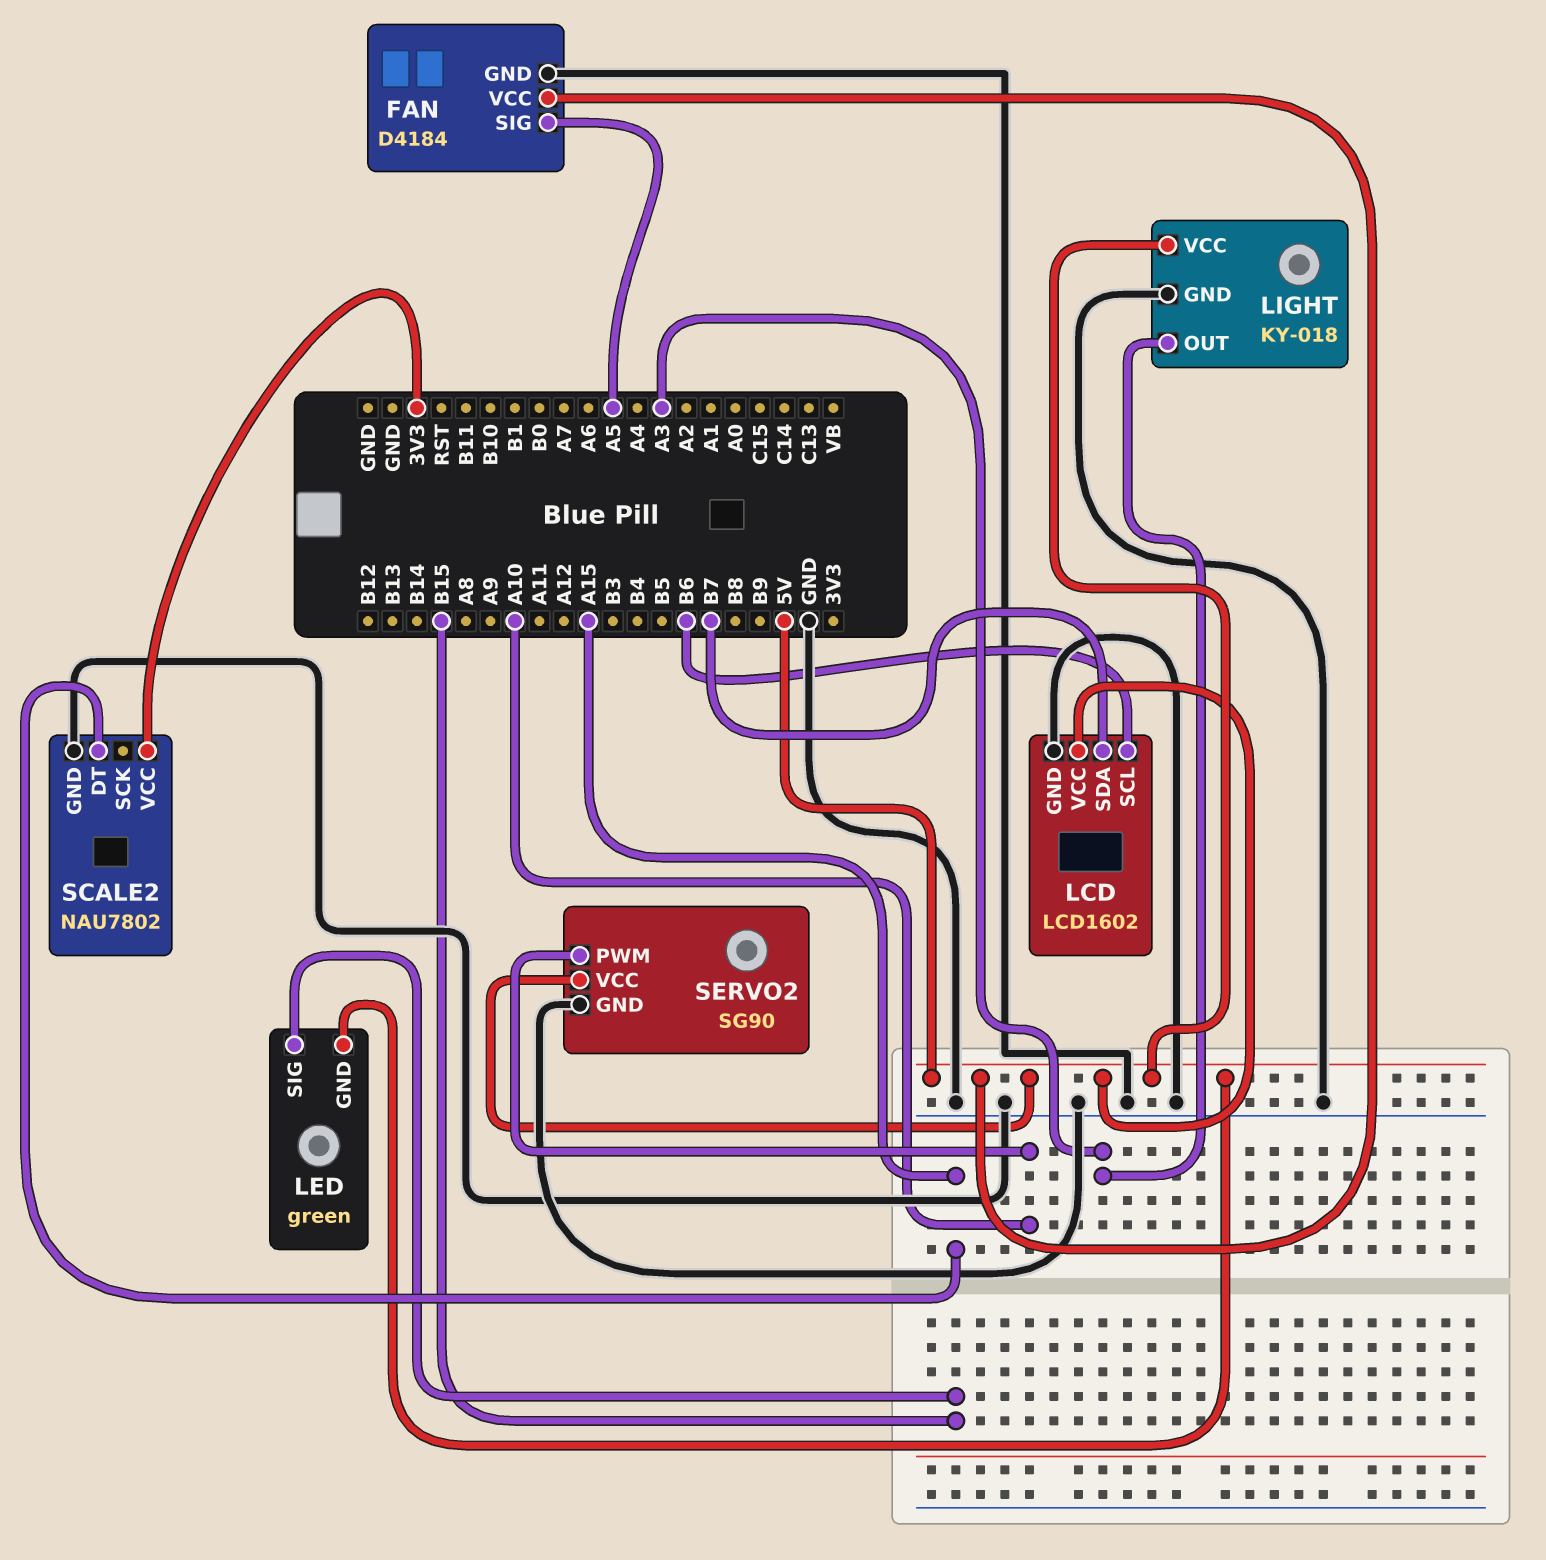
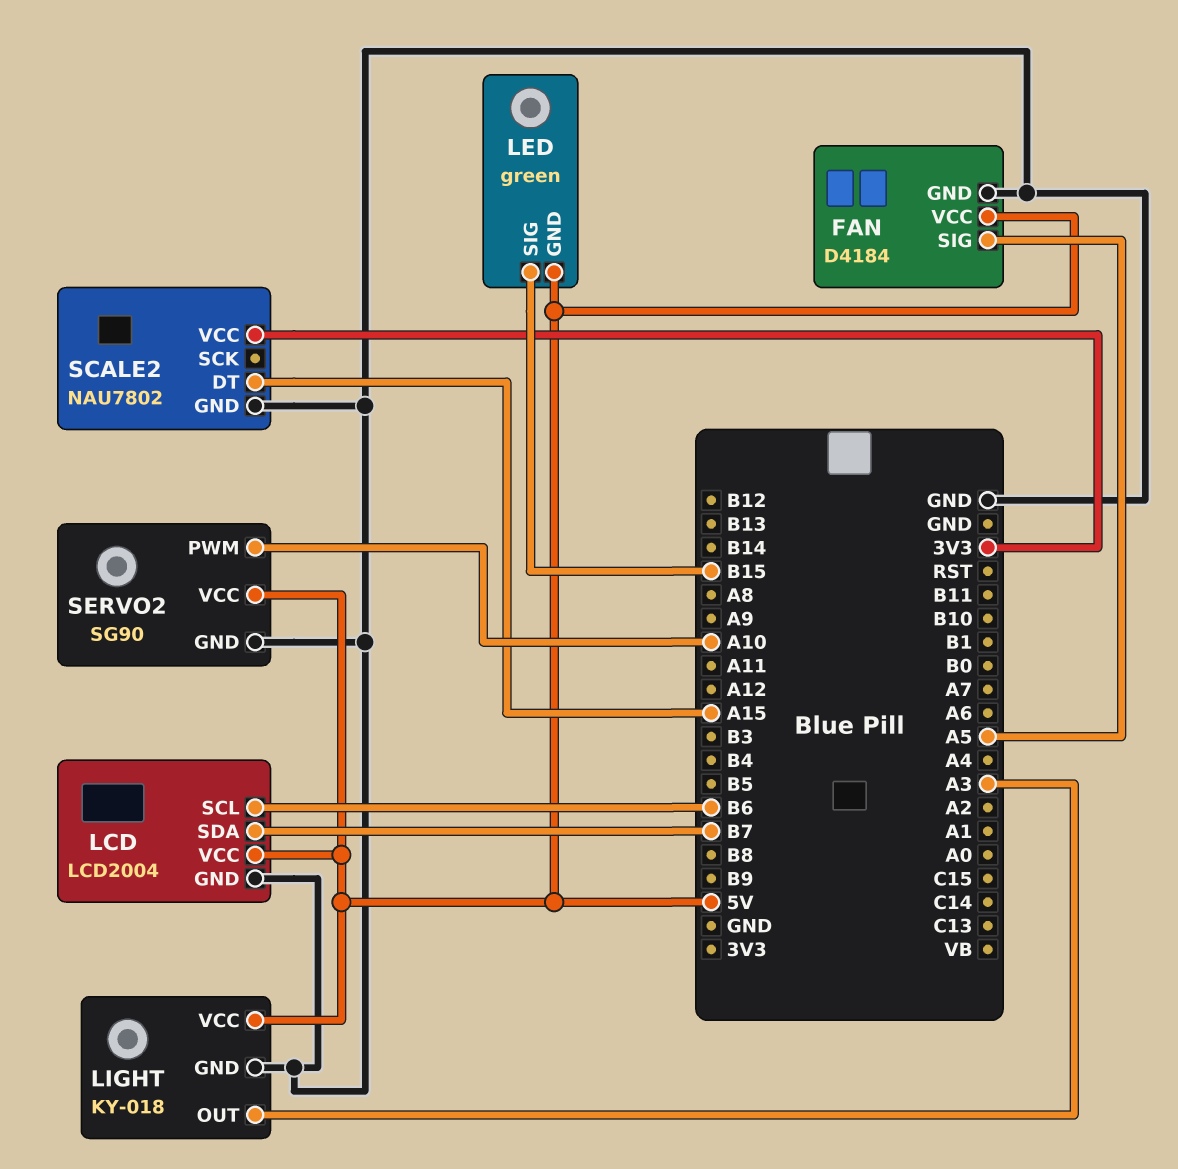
LCD: LCD1602 -> LCD2004

